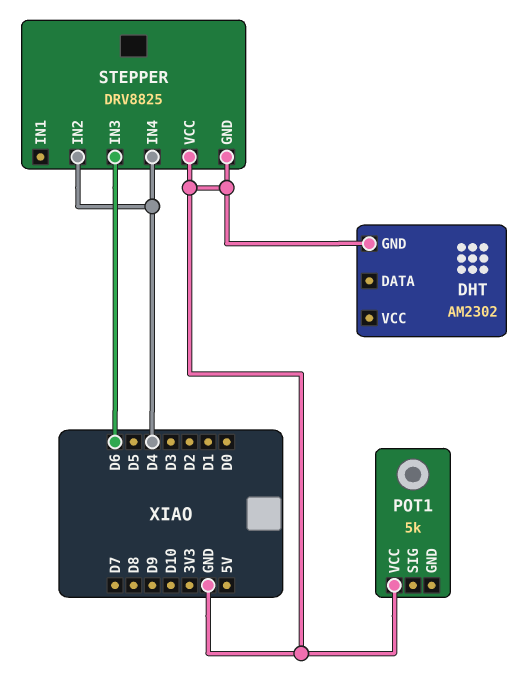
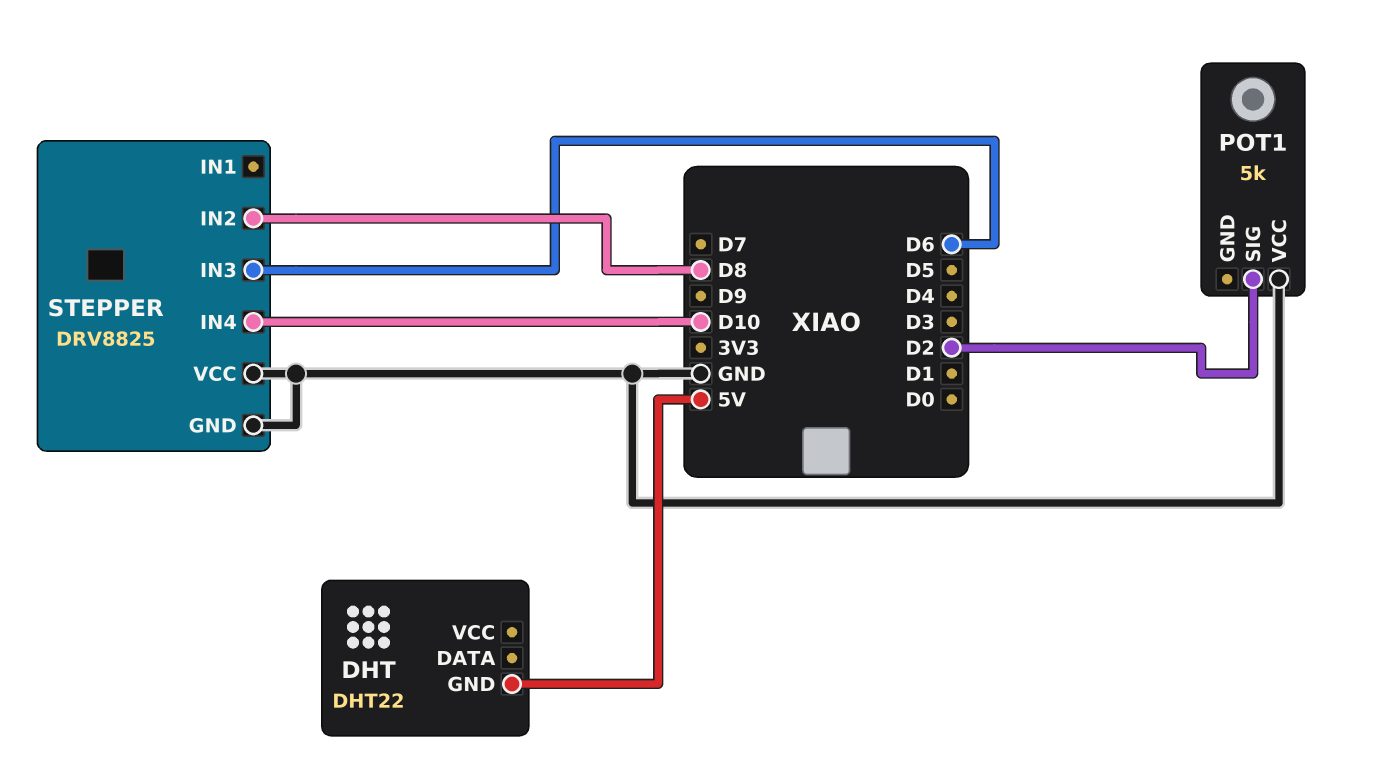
DHT: AM2302 -> DHT22
DHT pin GND: GND -> 5V
POT1 pin SIG: none -> D2
STEPPER pin IN2: D4 -> D8
STEPPER pin IN4: D4 -> D10

